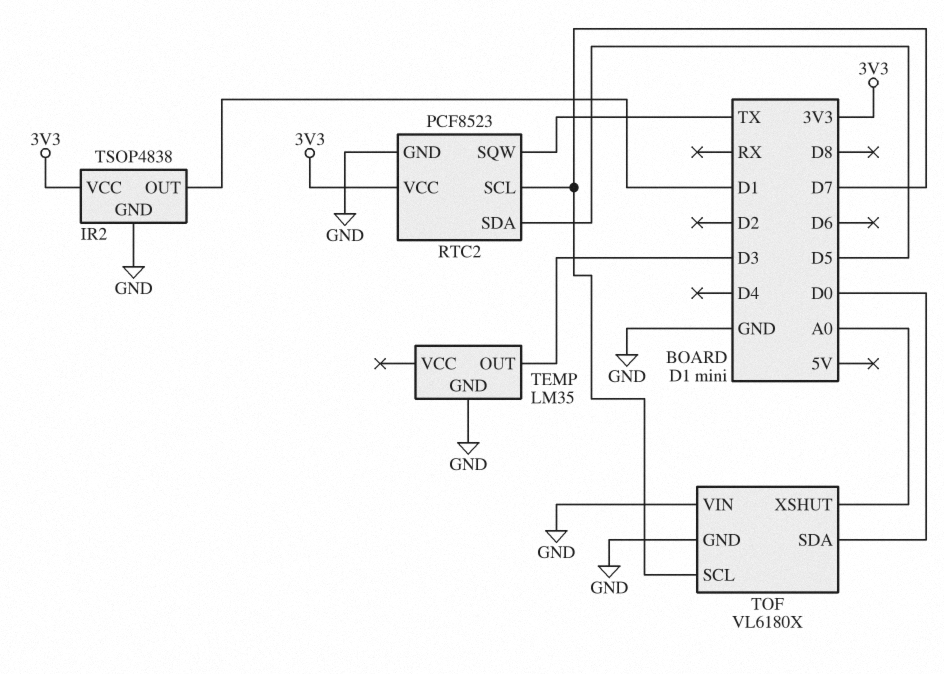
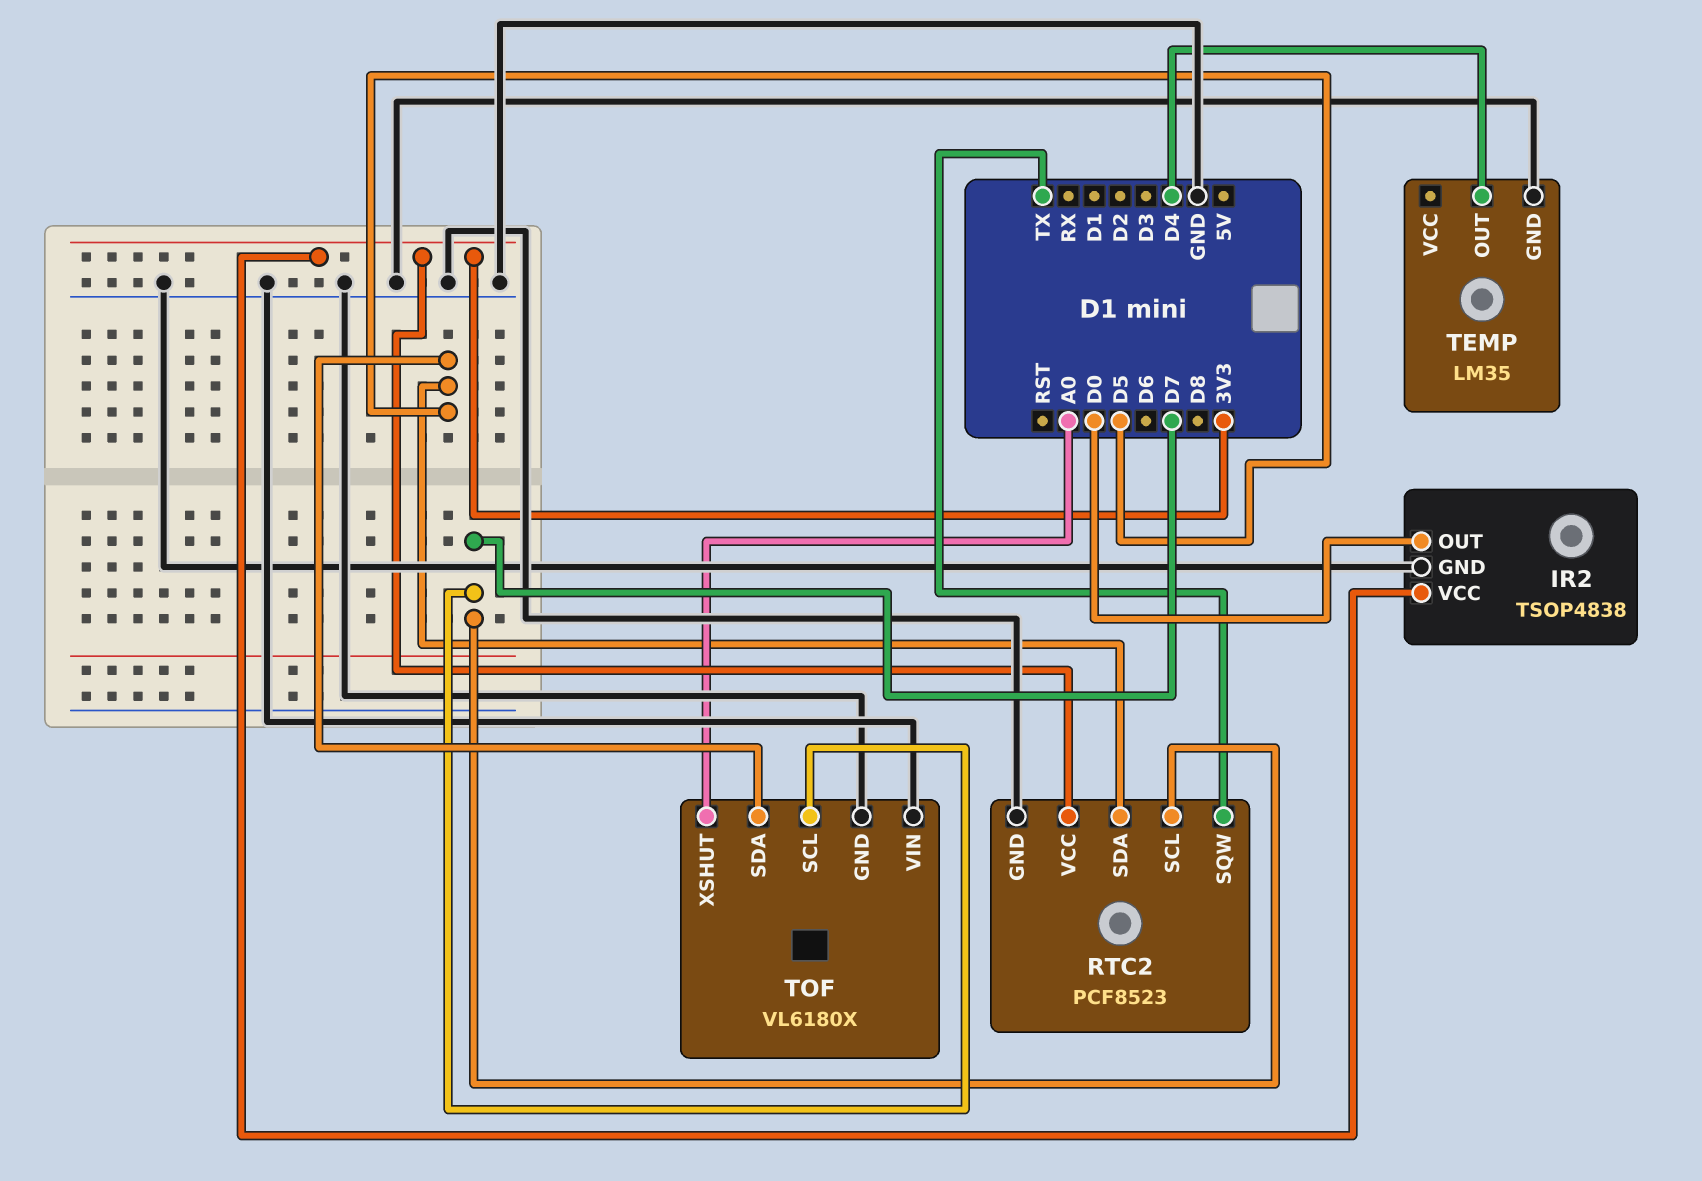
IR2 pin OUT: D1 -> D0
TEMP pin OUT: D3 -> D4
TOF pin SDA: D0 -> D5

